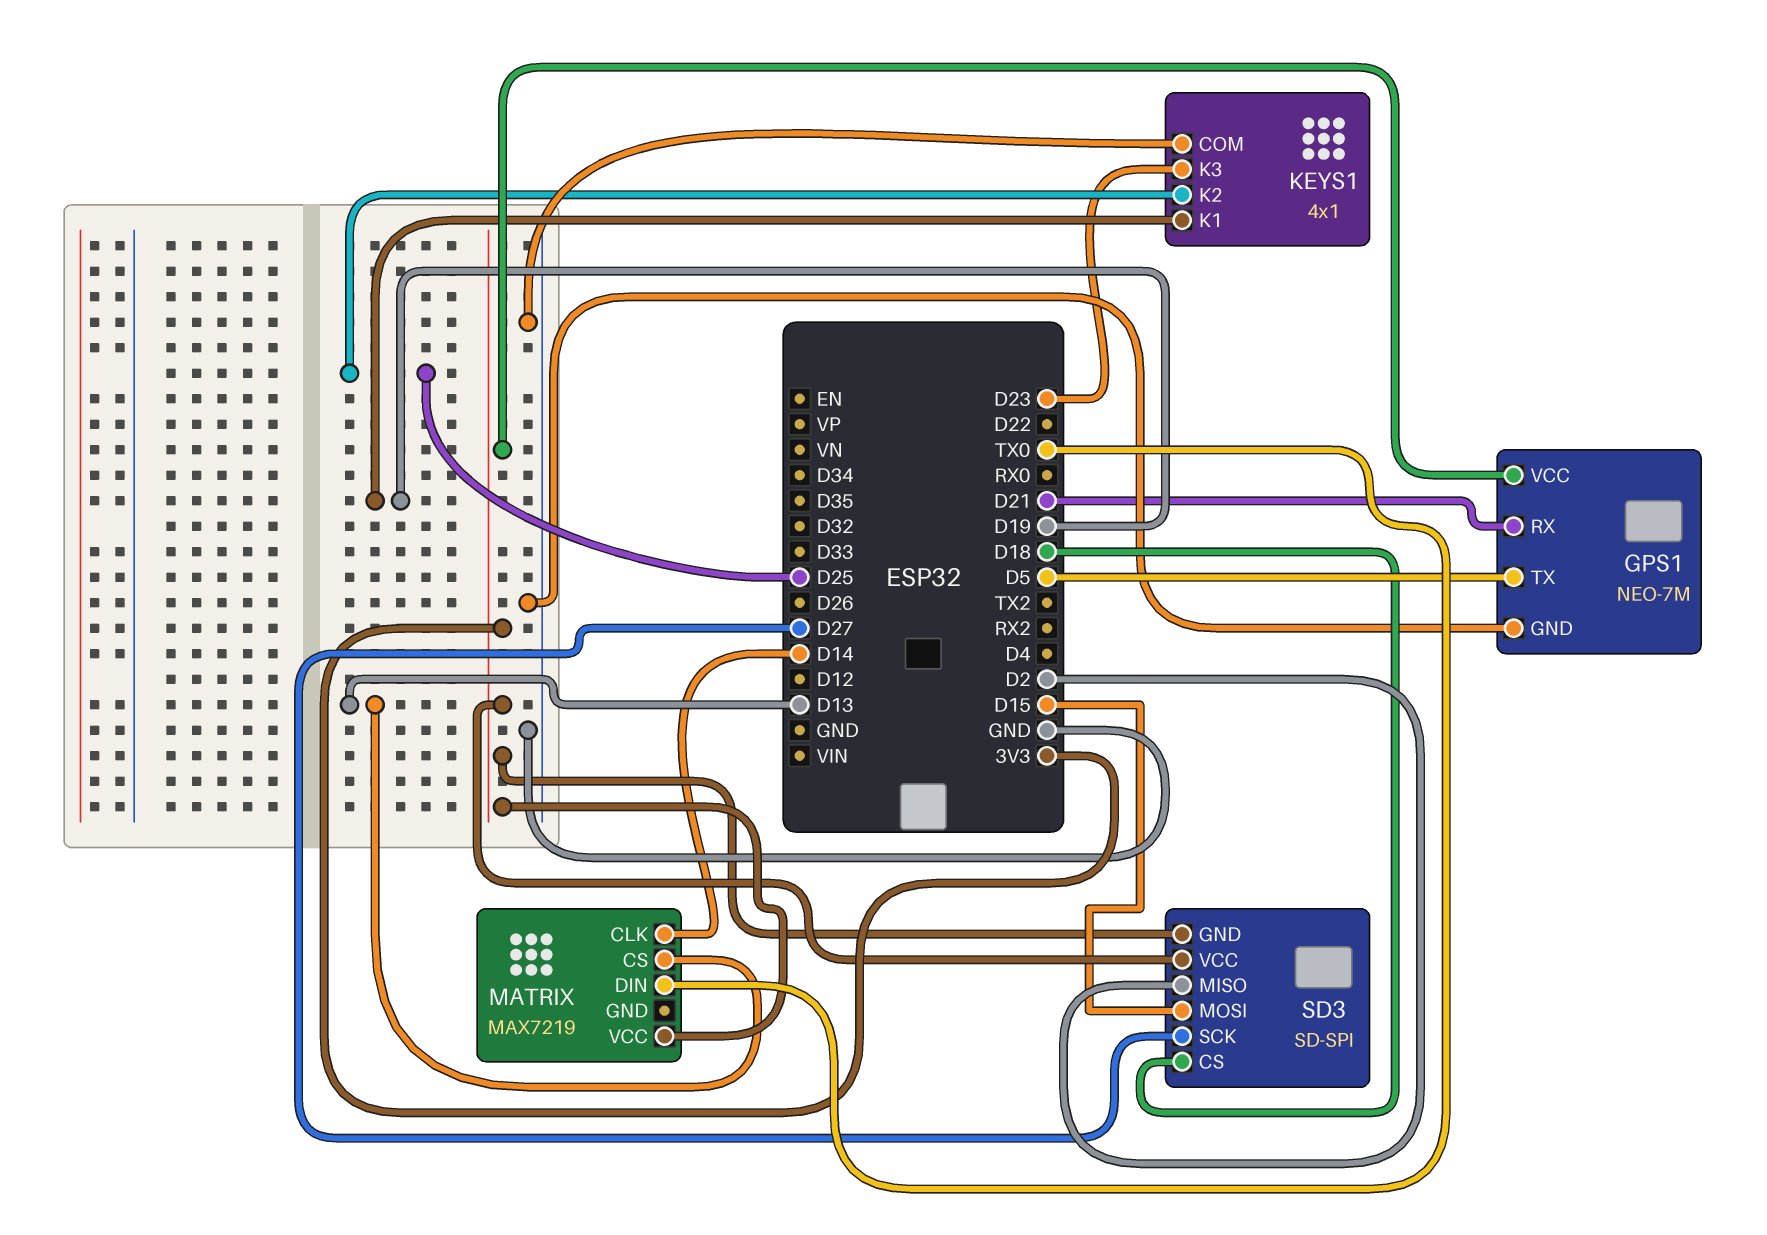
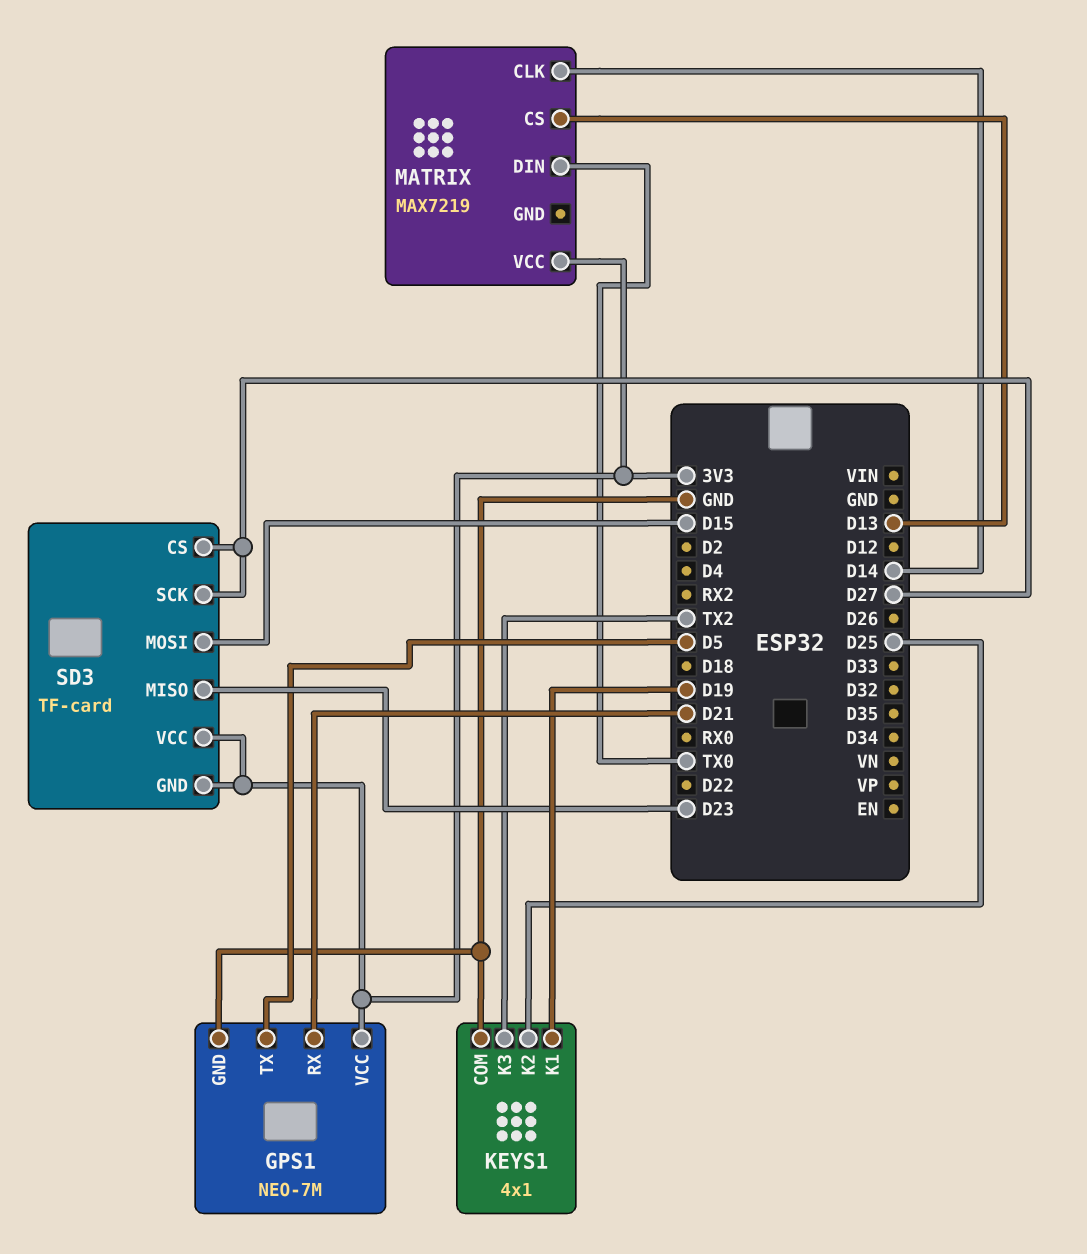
KEYS1 pin K3: D23 -> TX2
SD3: SD-SPI -> TF-card
SD3 pin CS: D18 -> D27
SD3 pin MISO: D2 -> D23

